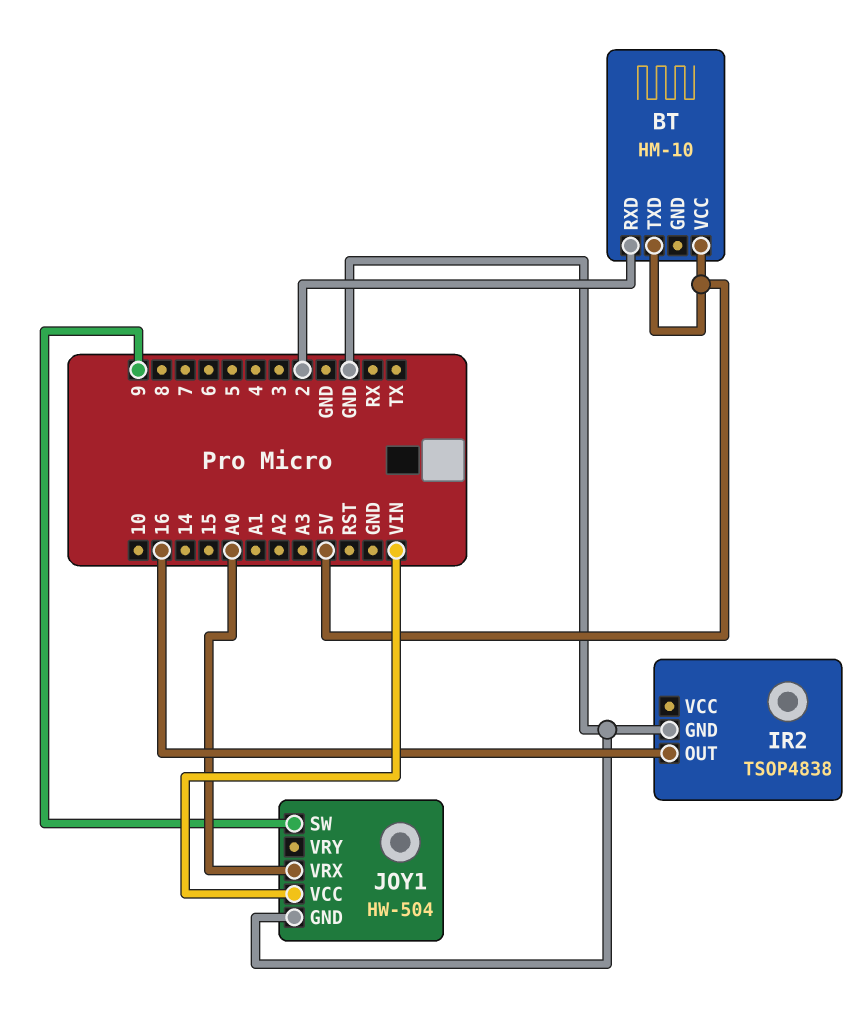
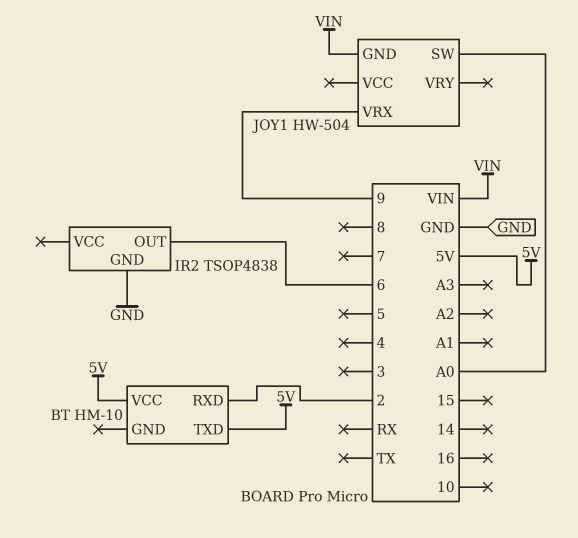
IR2 pin OUT: 16 -> 6
JOY1 pin GND: GND -> VIN
JOY1 pin SW: 9 -> A0
JOY1 pin VCC: VIN -> none
JOY1 pin VRX: A0 -> 9

